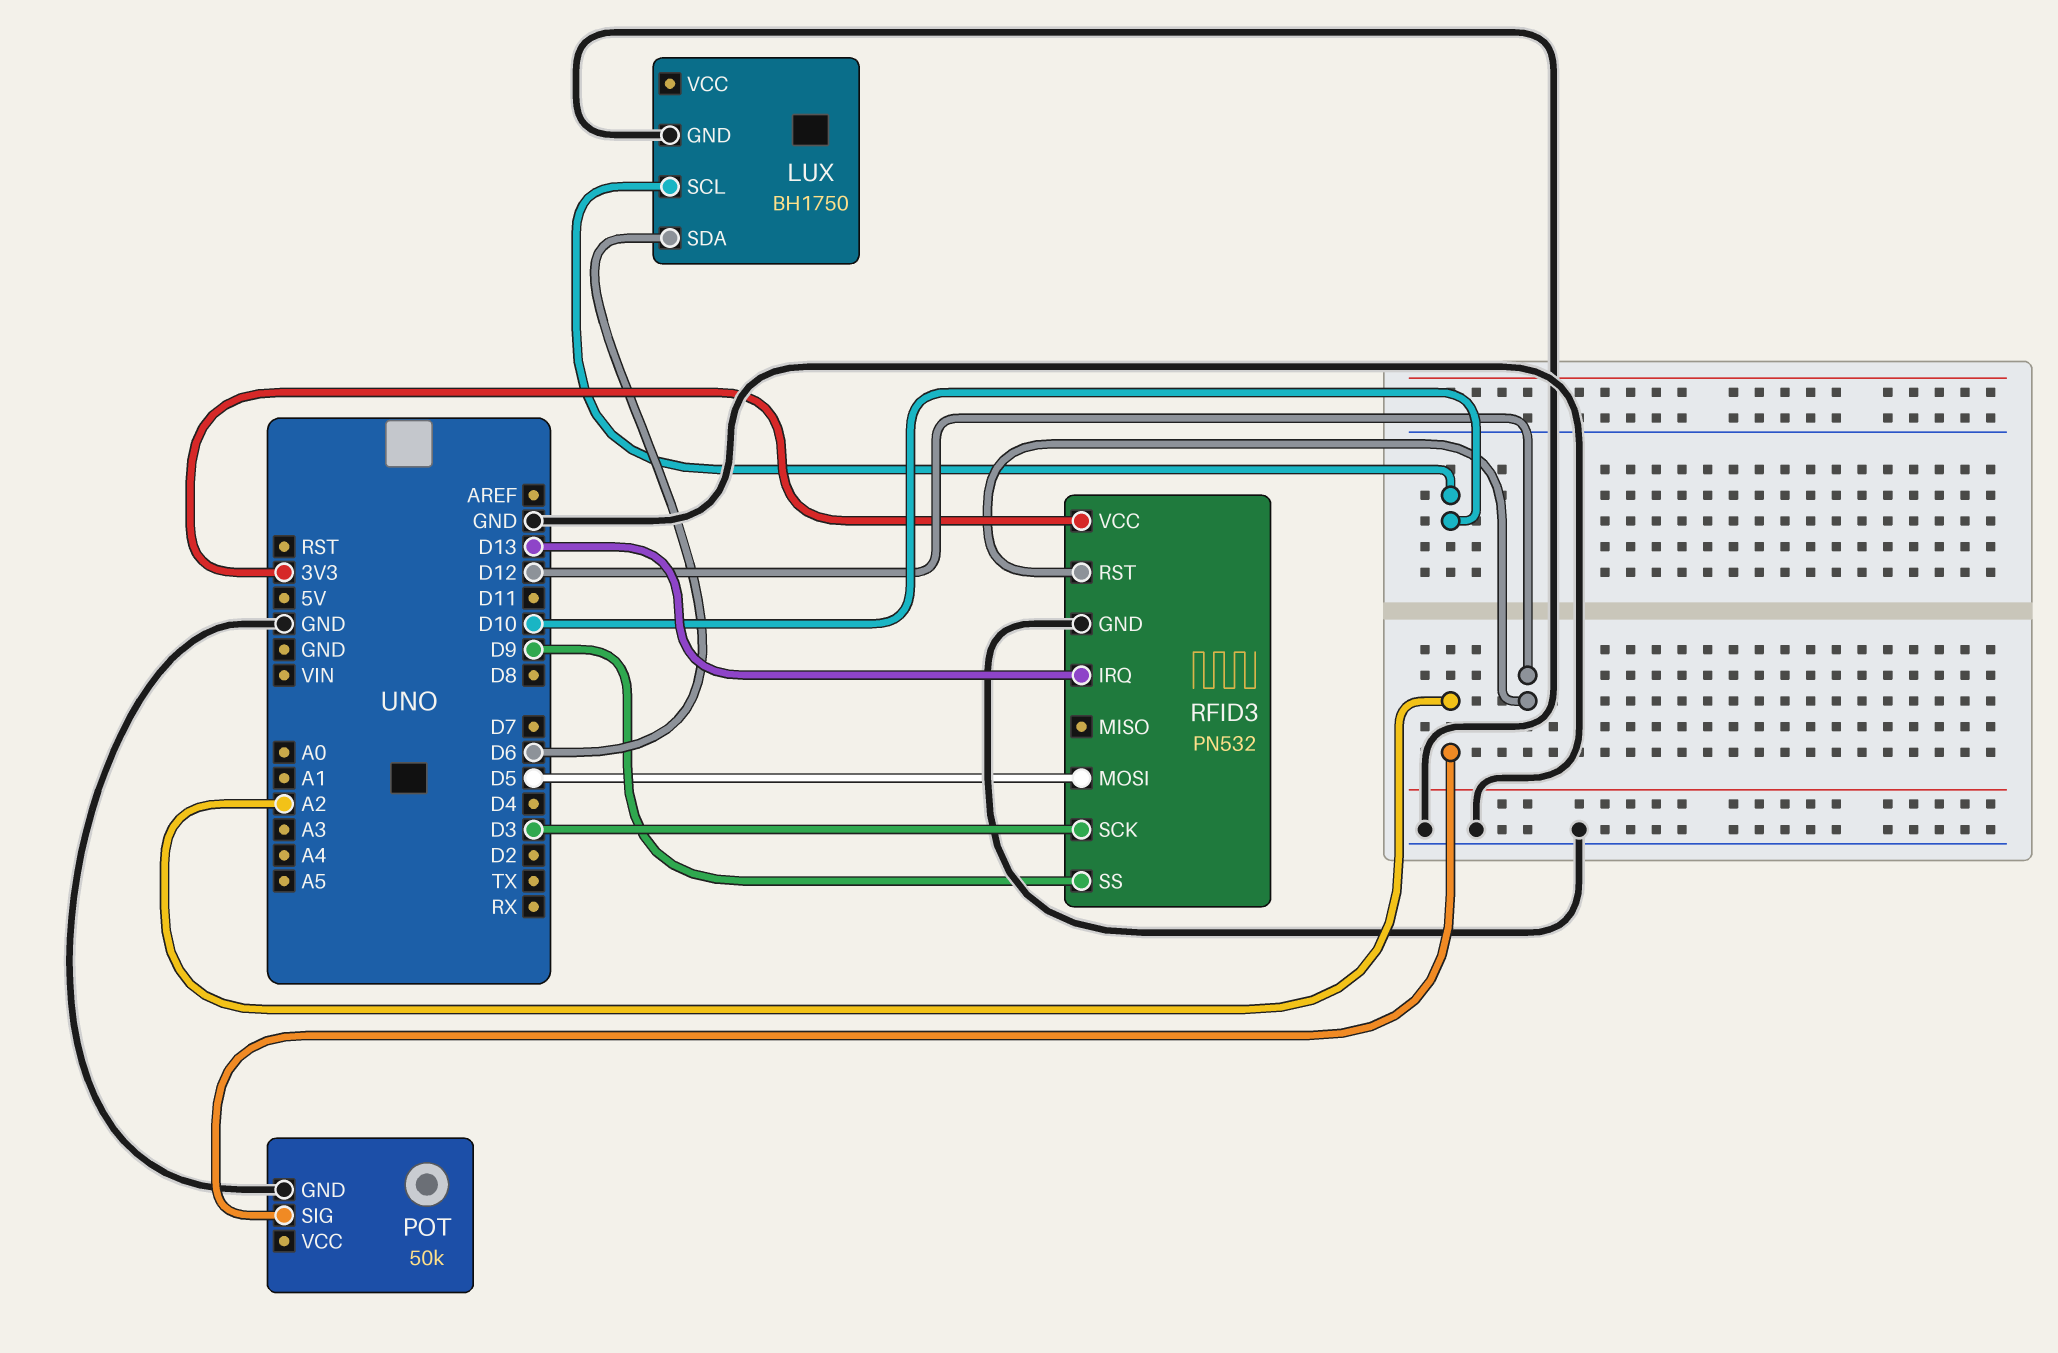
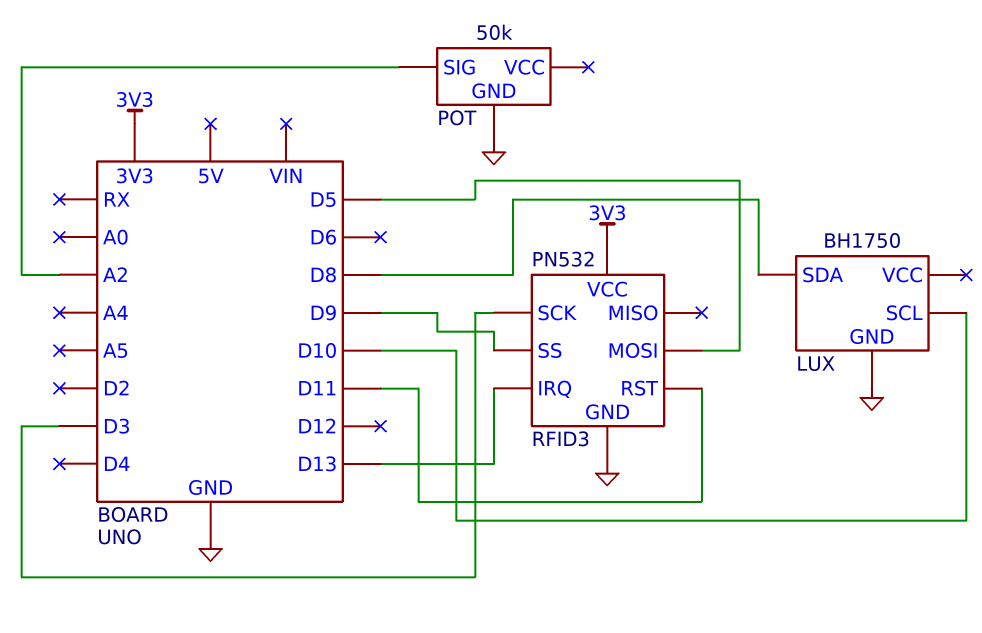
LUX pin SDA: D6 -> D8
RFID3 pin RST: D12 -> D11

